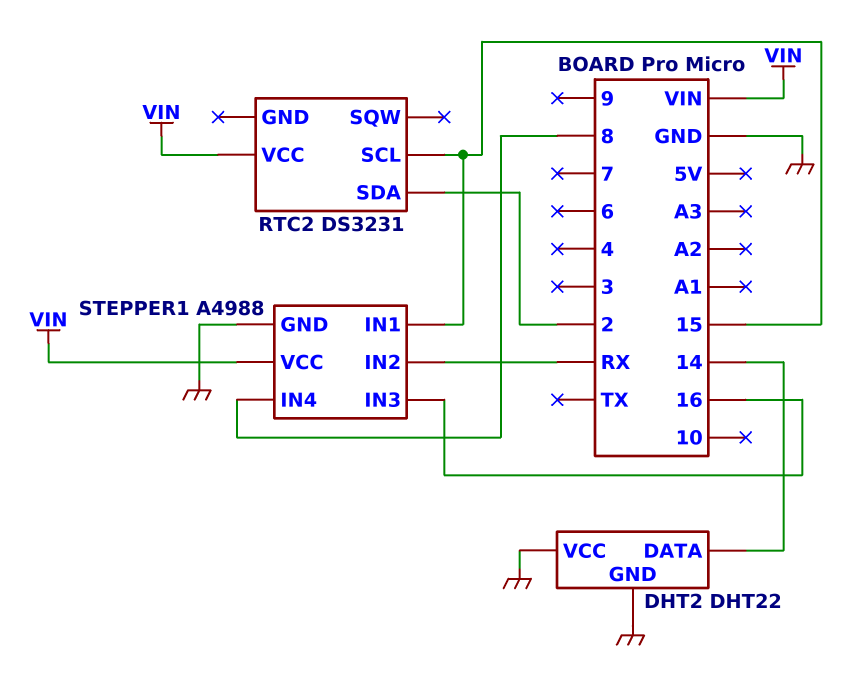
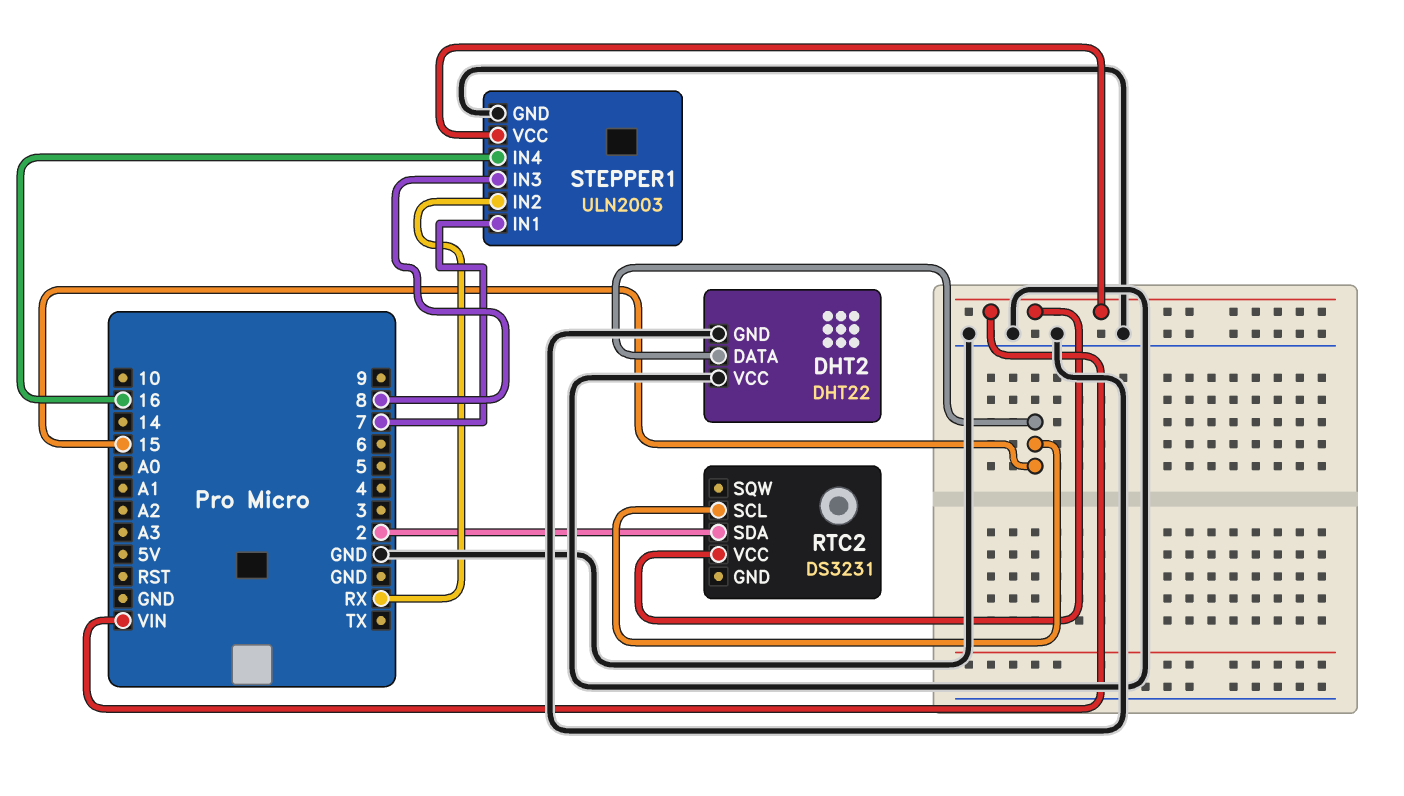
DHT2 pin DATA: 14 -> 15
STEPPER1: A4988 -> ULN2003
STEPPER1 pin IN1: 15 -> 7
STEPPER1 pin IN3: 16 -> 8
STEPPER1 pin IN4: 8 -> 16

